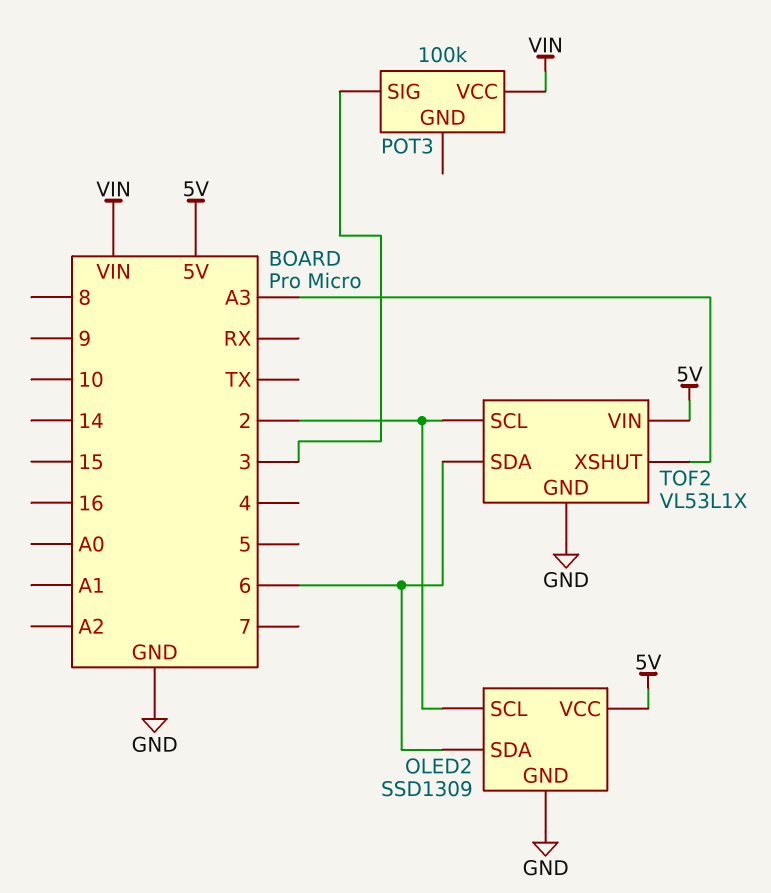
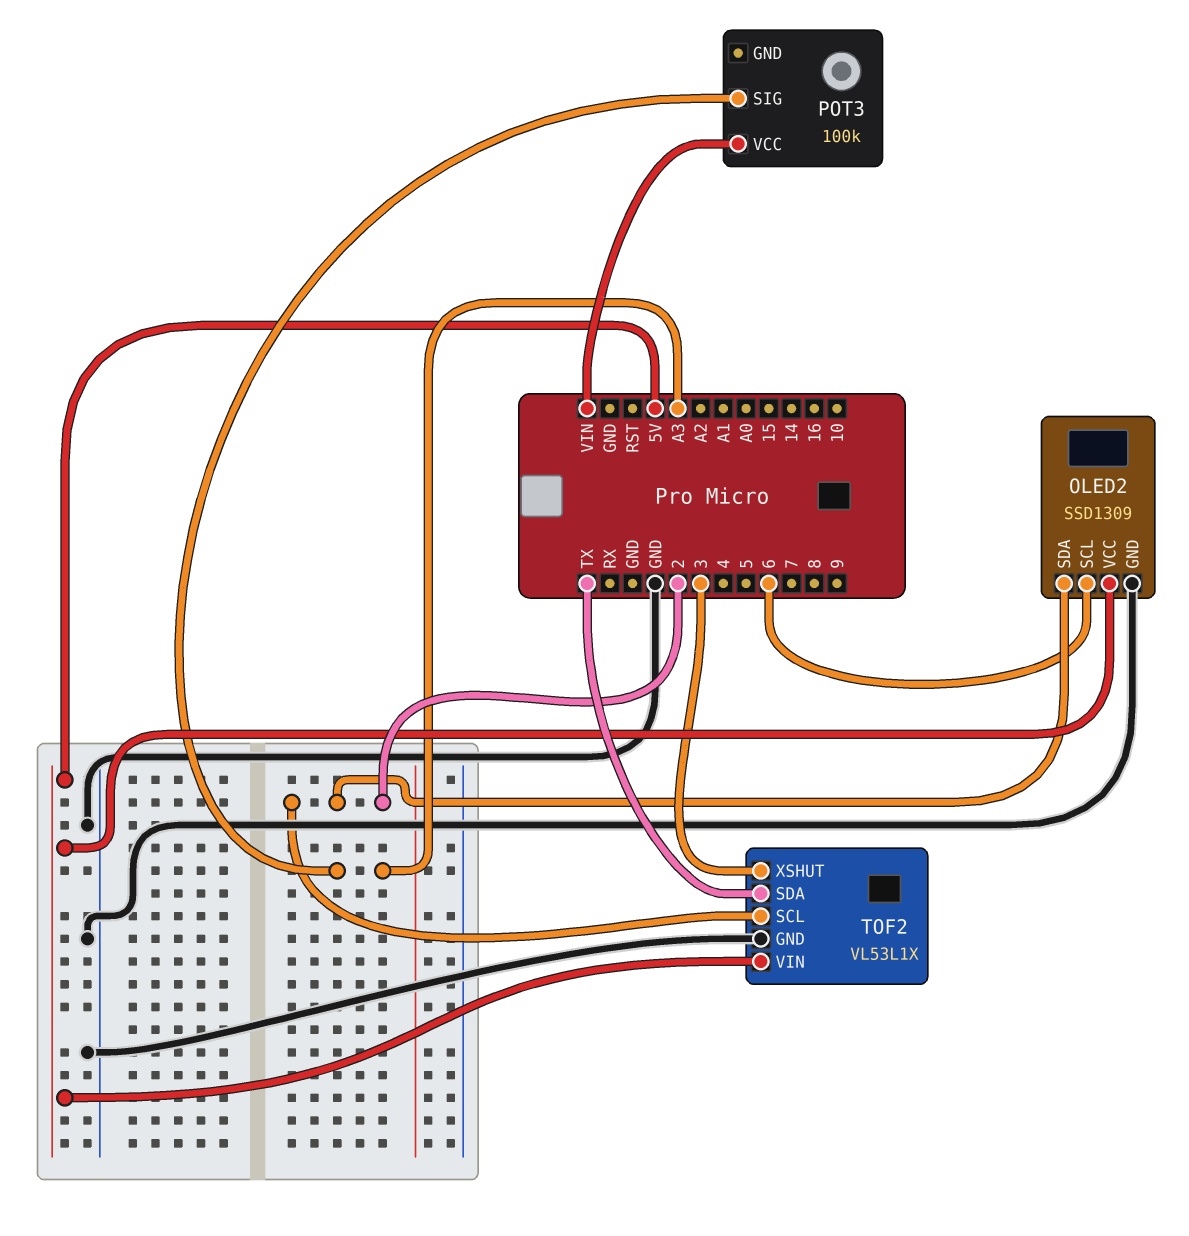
OLED2 pin SCL: 2 -> 6
OLED2 pin SDA: 6 -> 2
POT3 pin SIG: 3 -> A3
TOF2 pin SDA: 6 -> TX
TOF2 pin XSHUT: A3 -> 3

